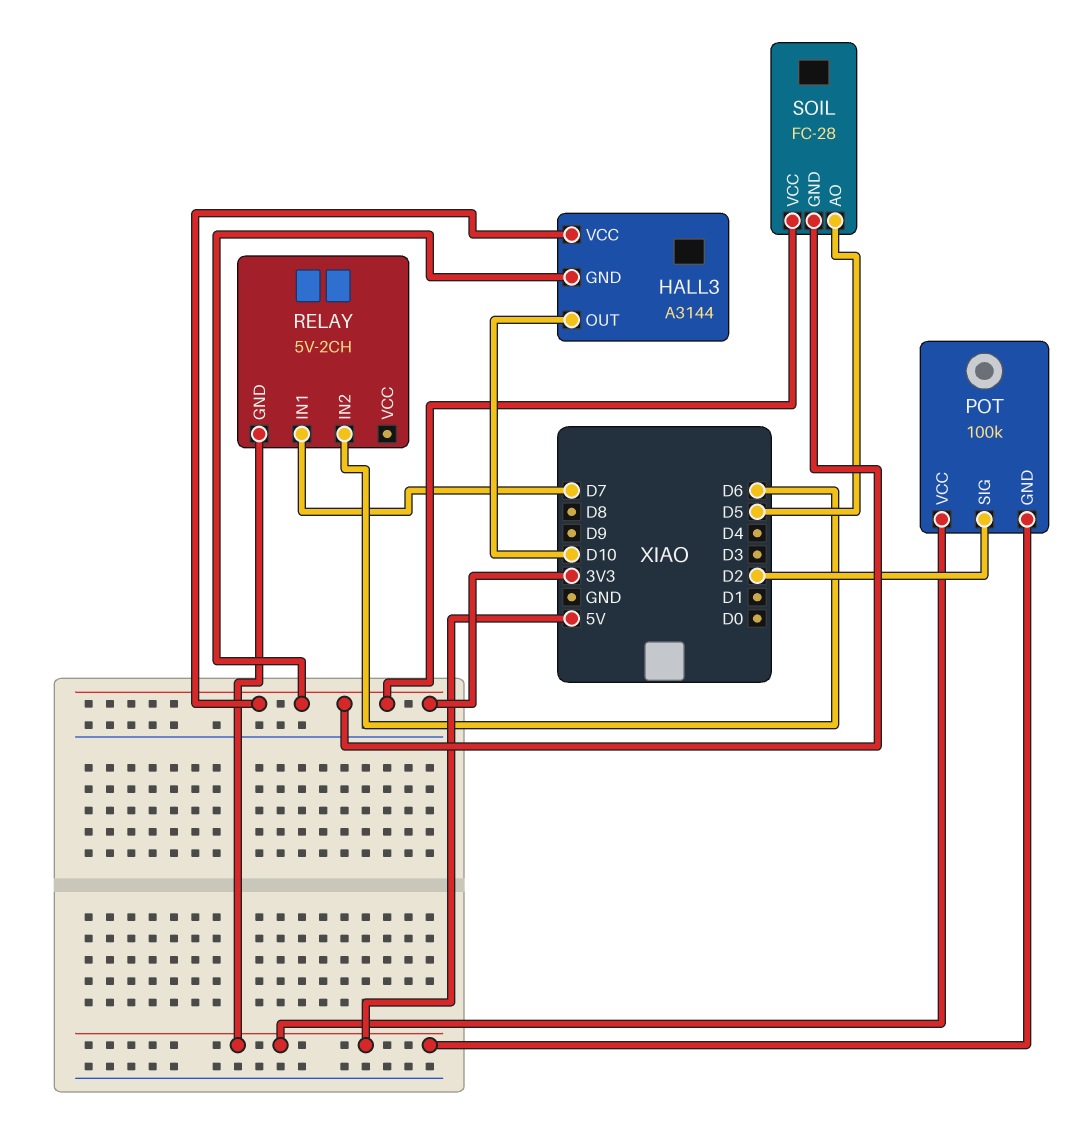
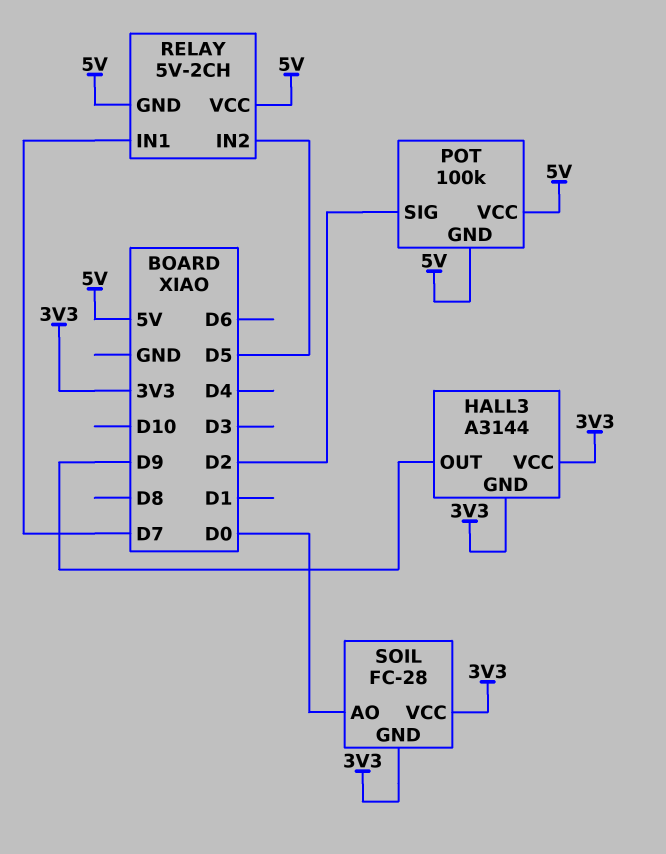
HALL3 pin OUT: D10 -> D9
RELAY pin IN2: D6 -> D5
RELAY pin VCC: none -> 5V
SOIL pin AO: D5 -> D0

